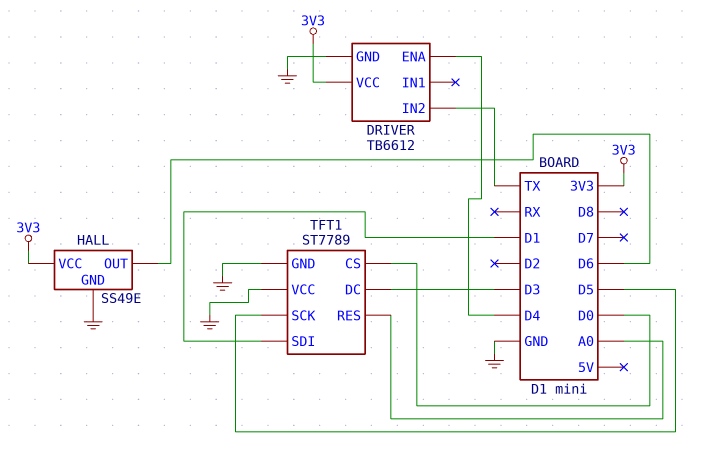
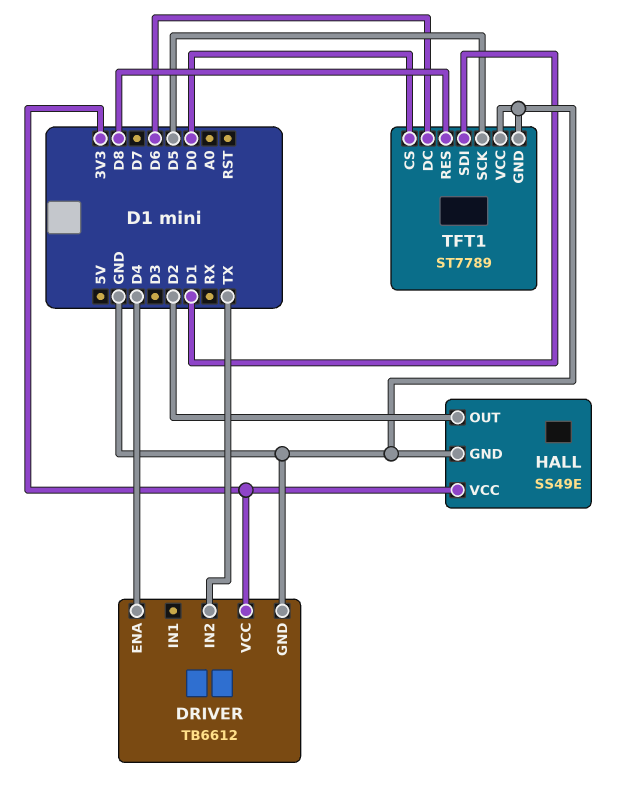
HALL pin OUT: D6 -> D2
TFT1 pin DC: D3 -> D6
TFT1 pin RES: A0 -> D8

